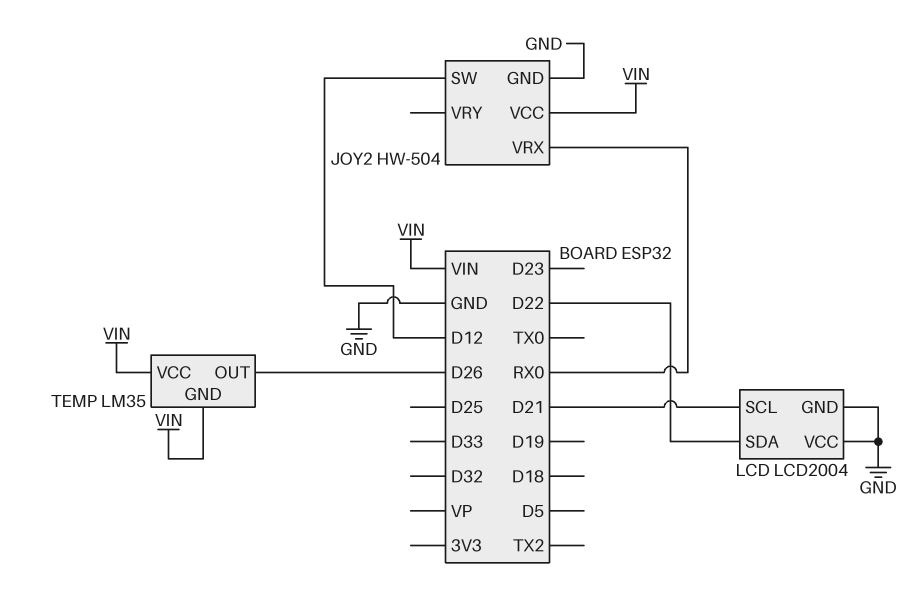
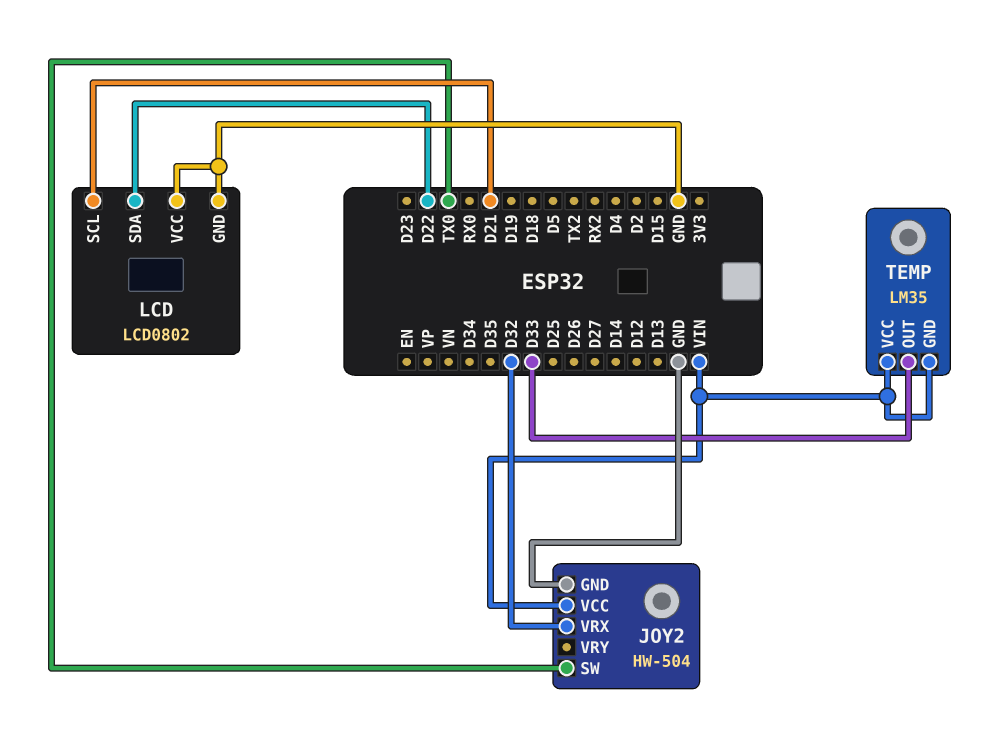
JOY2 pin SW: D12 -> TX0
JOY2 pin VRX: RX0 -> D32
LCD: LCD2004 -> LCD0802
TEMP pin OUT: D26 -> D33

